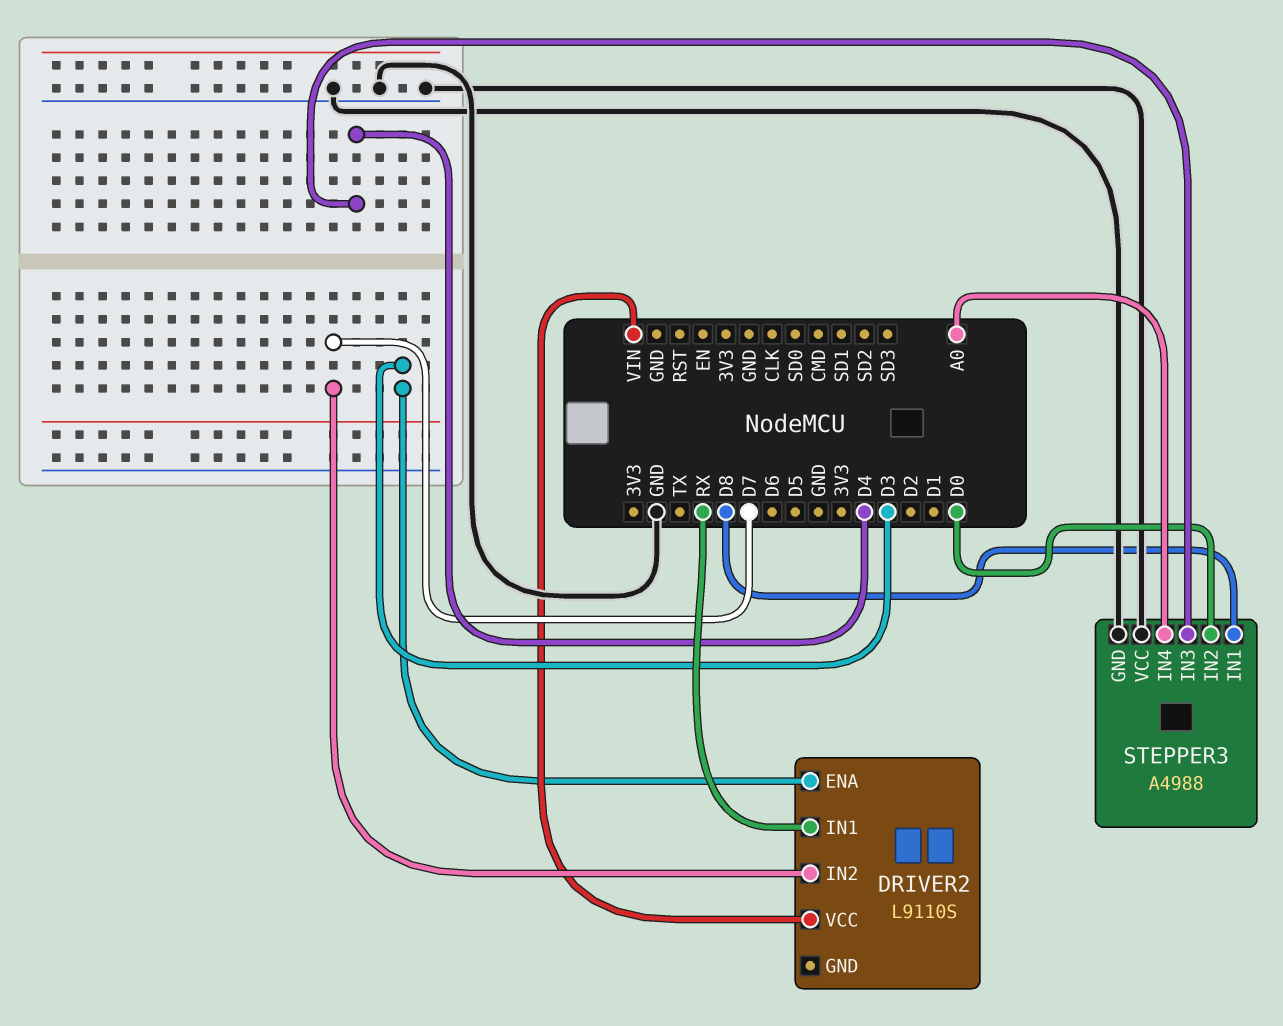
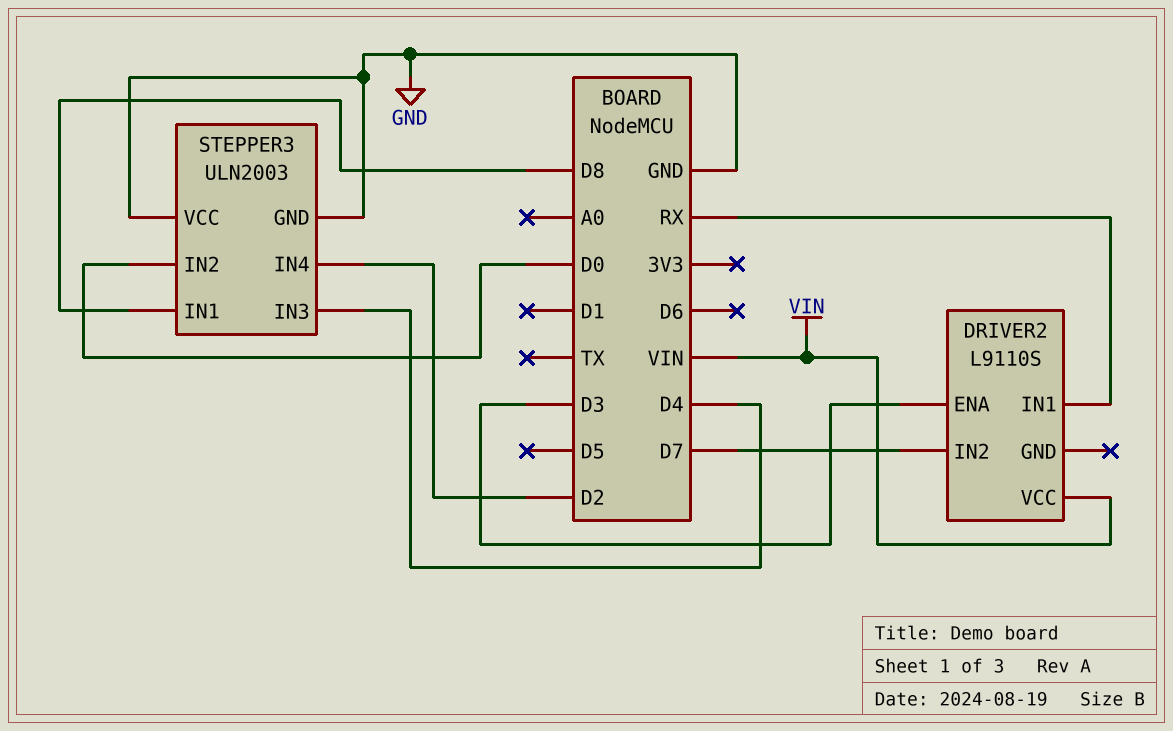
STEPPER3: A4988 -> ULN2003
STEPPER3 pin IN4: A0 -> D2

